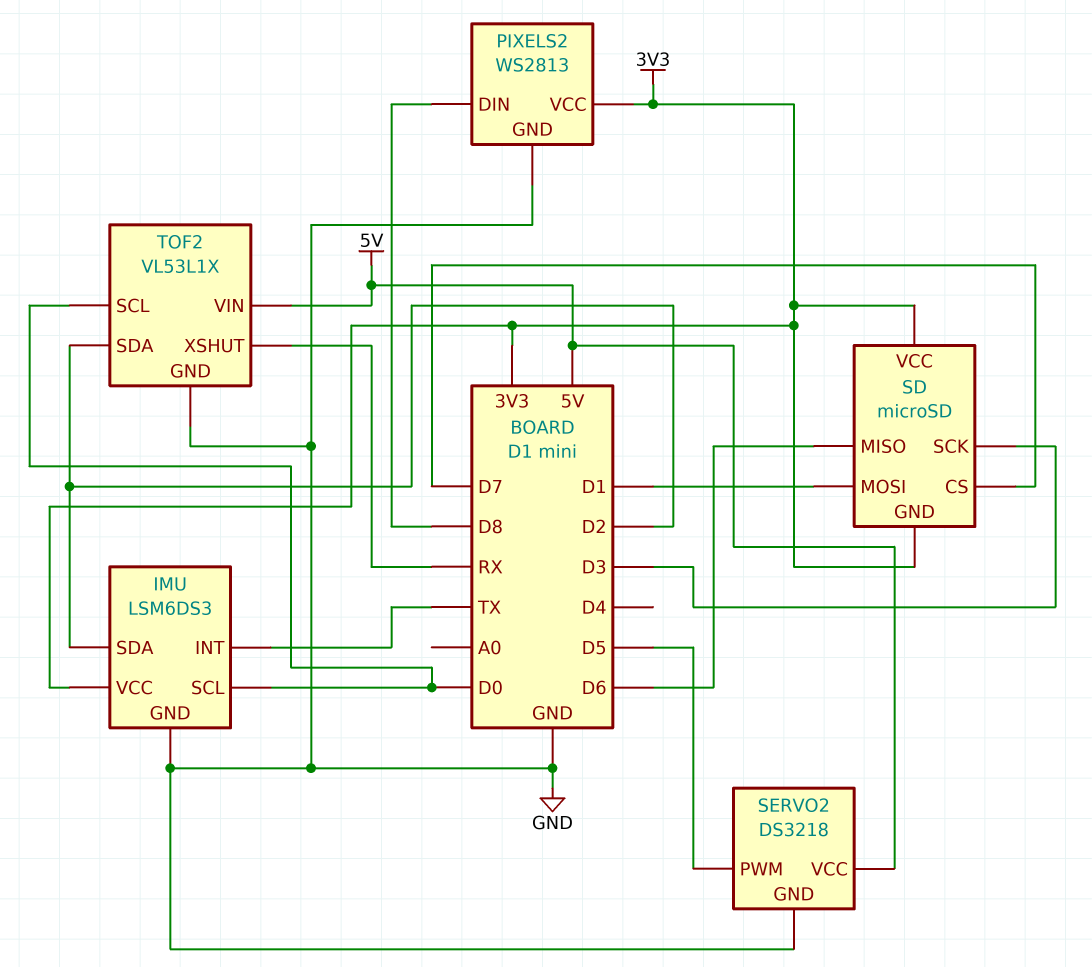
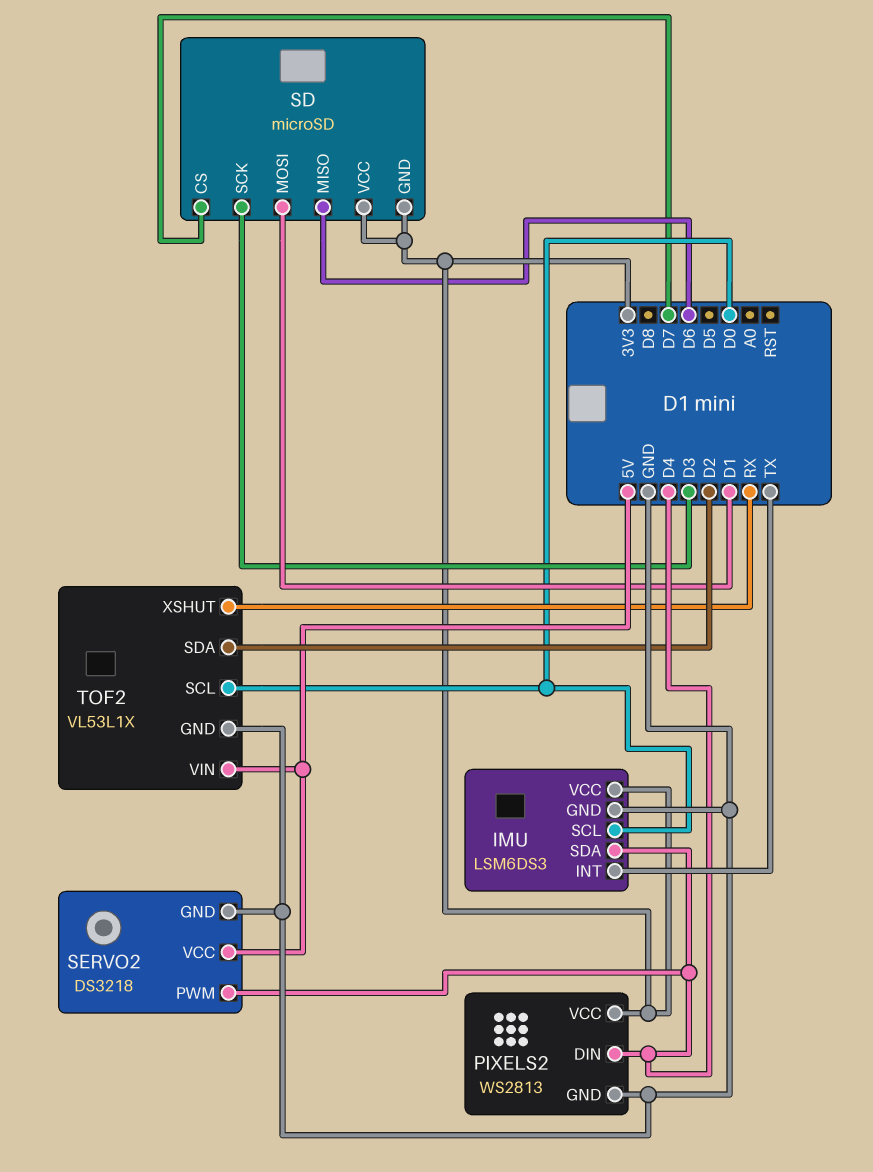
IMU pin SDA: D2 -> D4
PIXELS2 pin DIN: D8 -> D4
SERVO2 pin PWM: D5 -> D4

